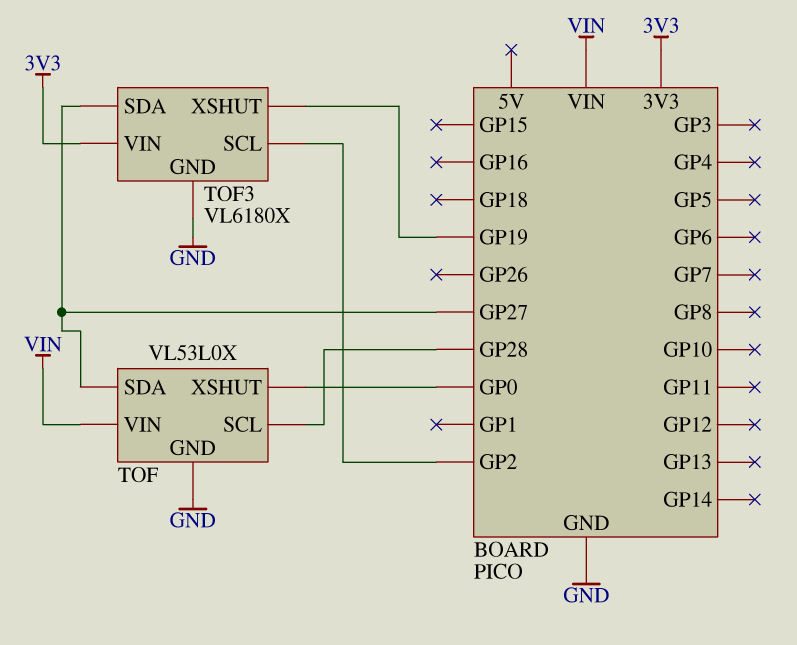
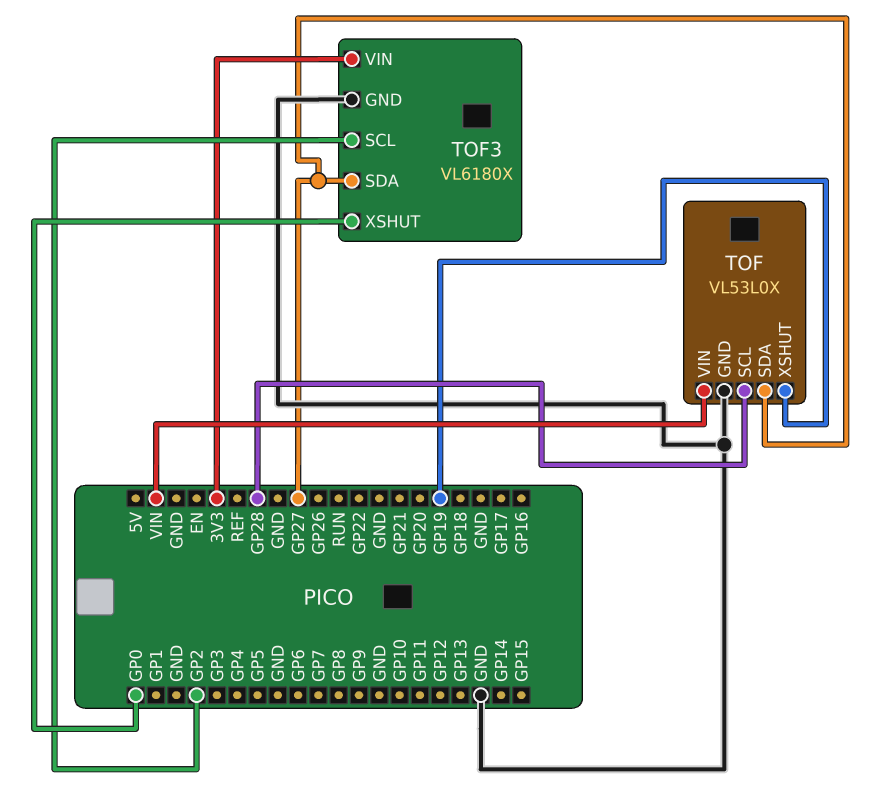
TOF pin XSHUT: GP0 -> GP19
TOF3 pin XSHUT: GP19 -> GP0

